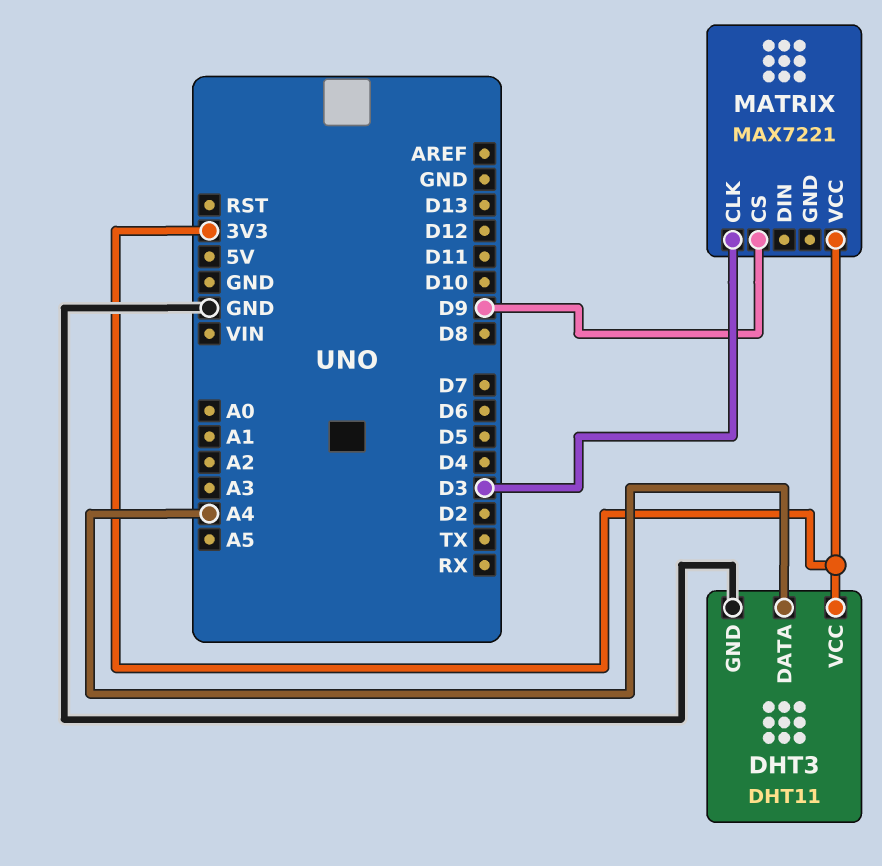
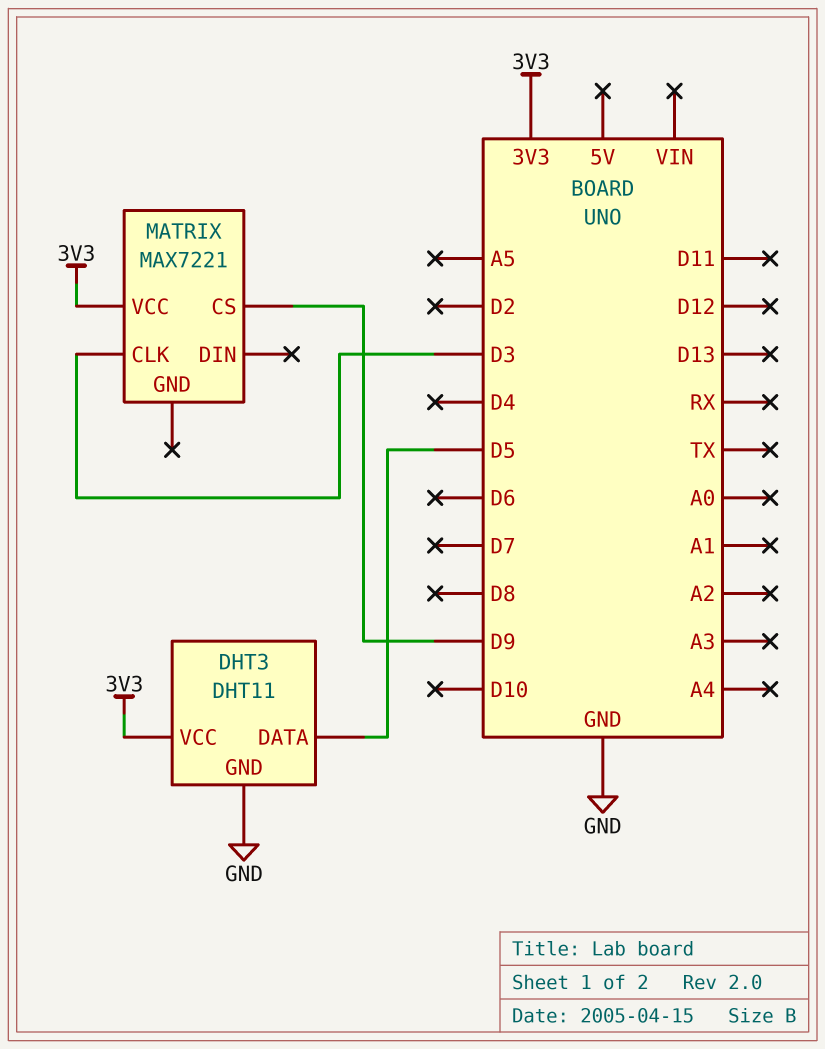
DHT3 pin DATA: A4 -> D5

